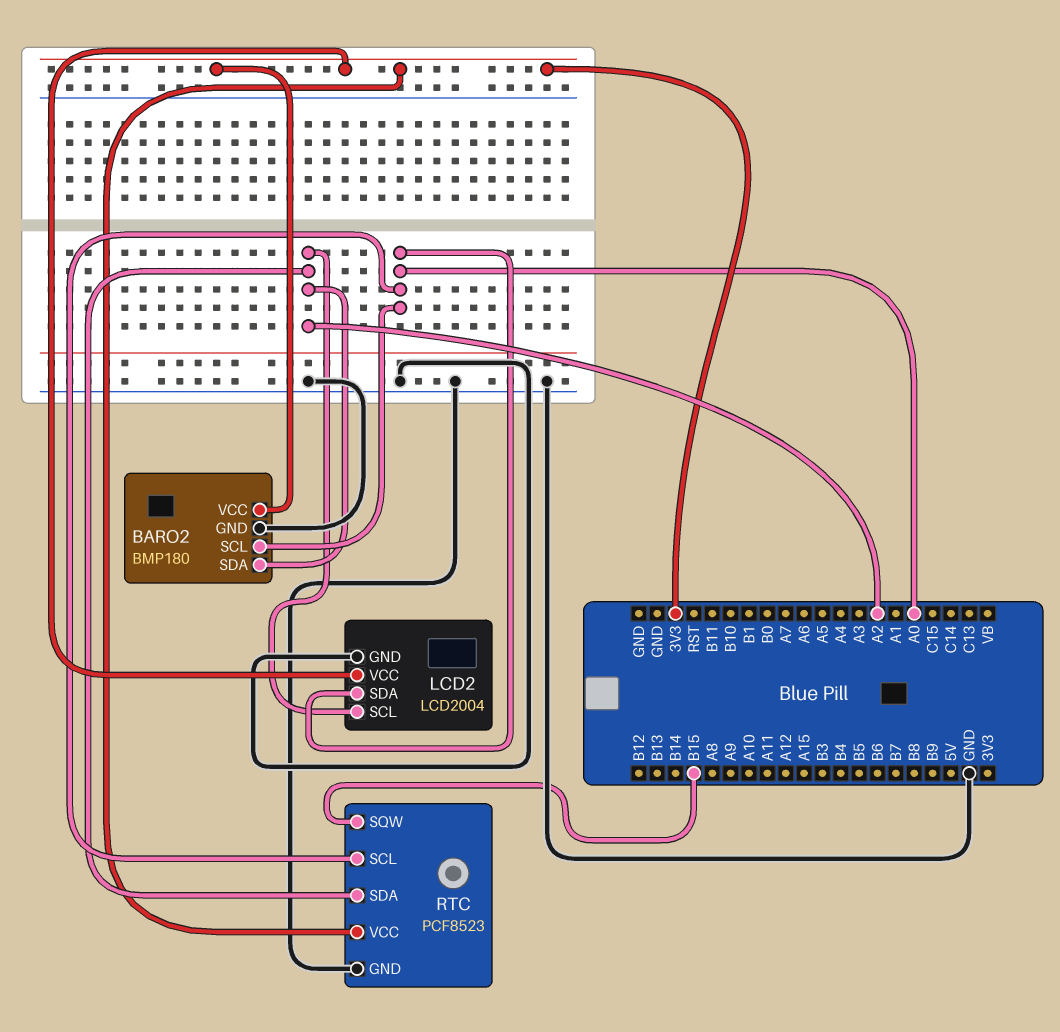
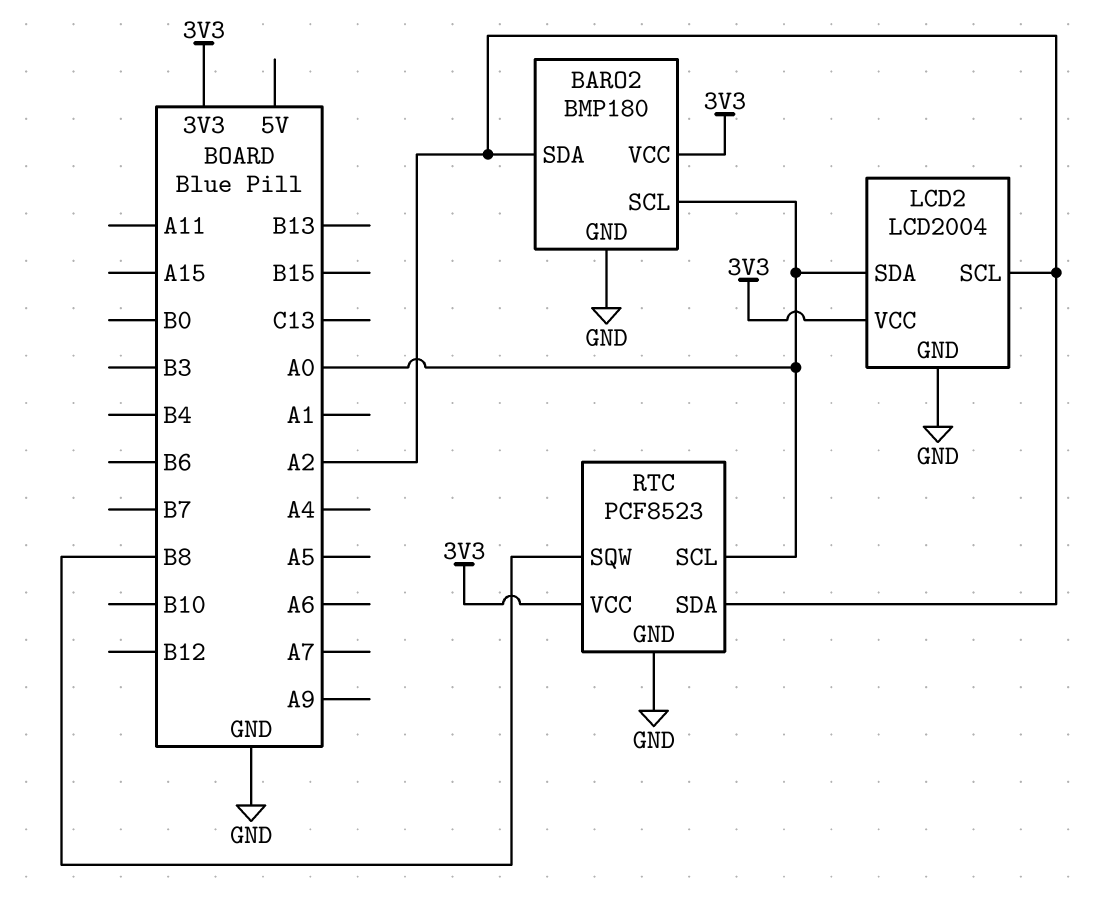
RTC pin SQW: B15 -> B8

